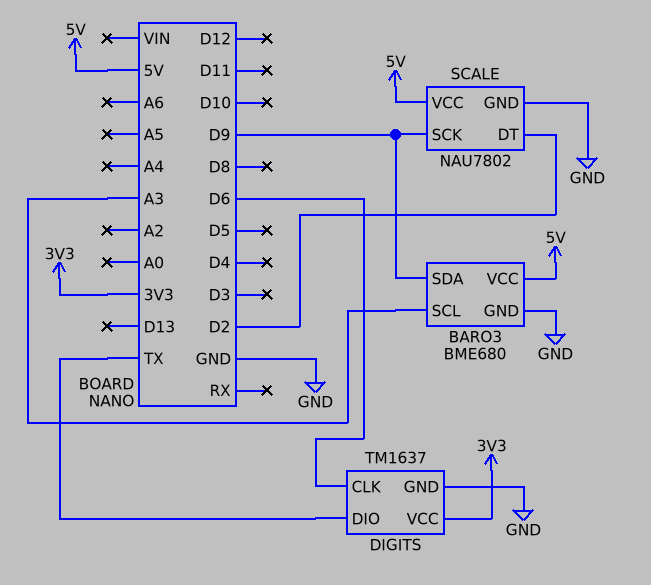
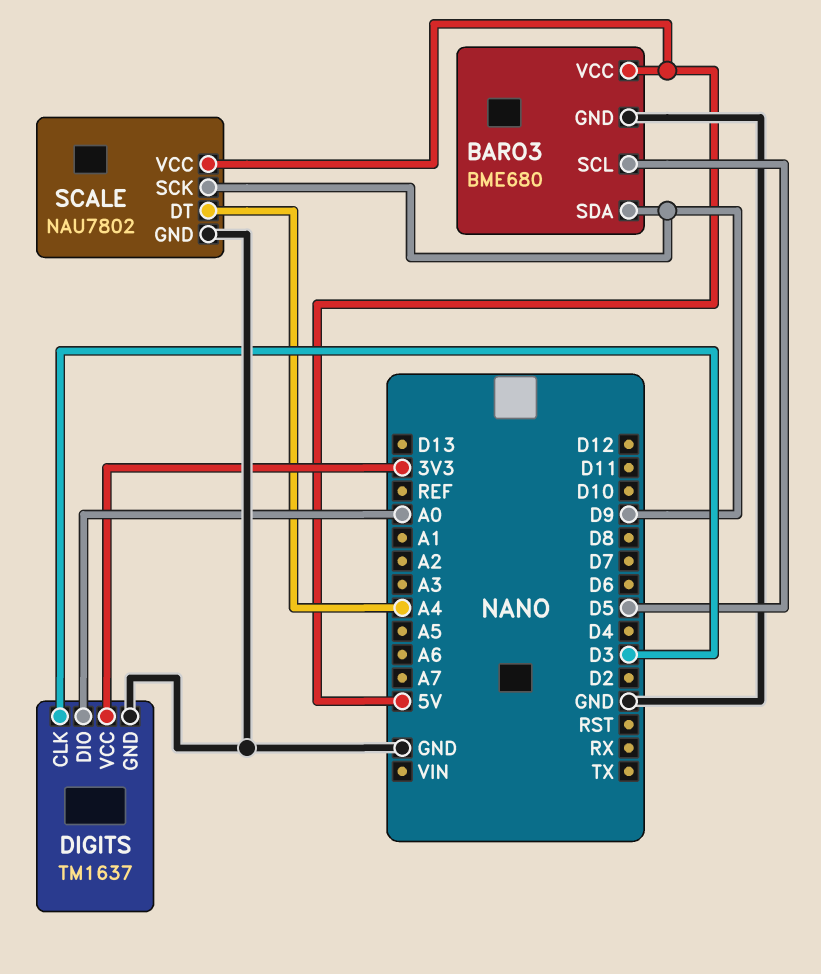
BARO3 pin SCL: A3 -> D5
DIGITS pin CLK: D6 -> D3
DIGITS pin DIO: TX -> A0
SCALE pin DT: D2 -> A4

